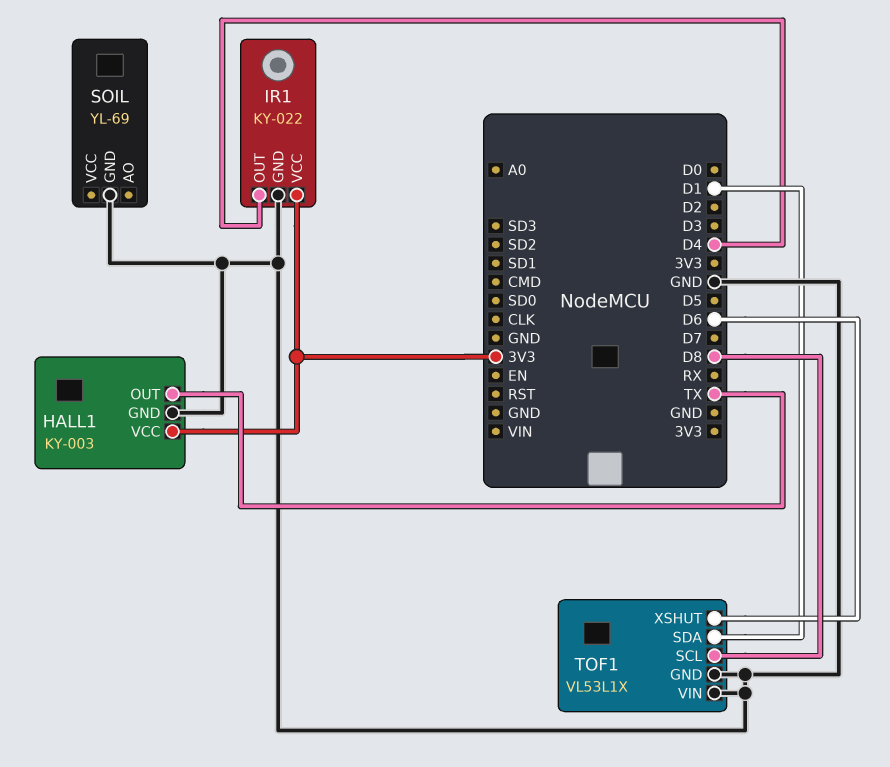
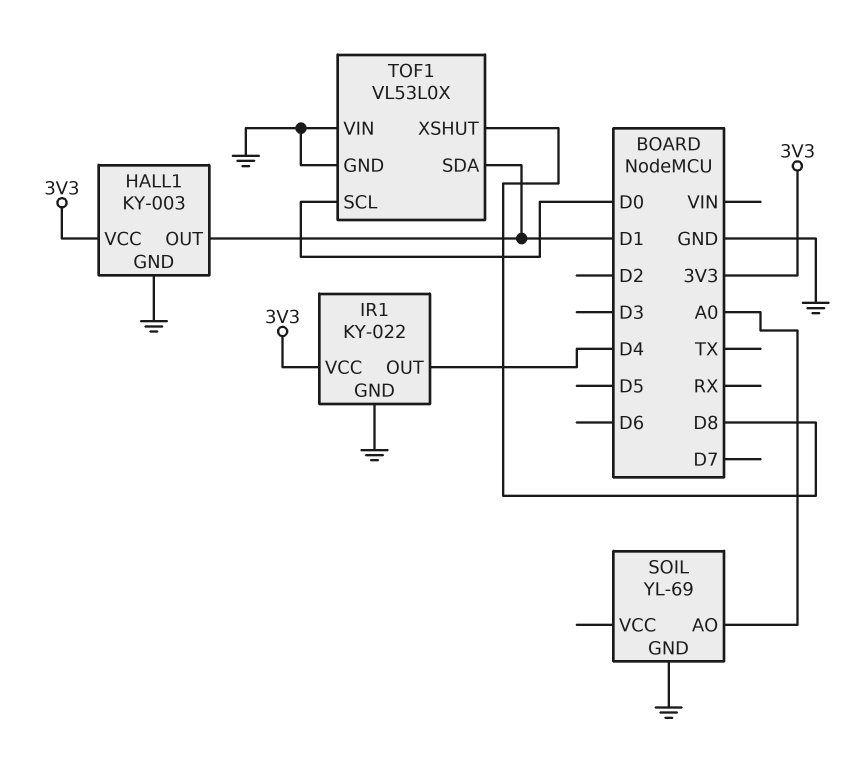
HALL1 pin OUT: TX -> D1
SOIL pin AO: none -> A0
TOF1: VL53L1X -> VL53L0X
TOF1 pin SCL: D8 -> D0
TOF1 pin XSHUT: D6 -> D8

